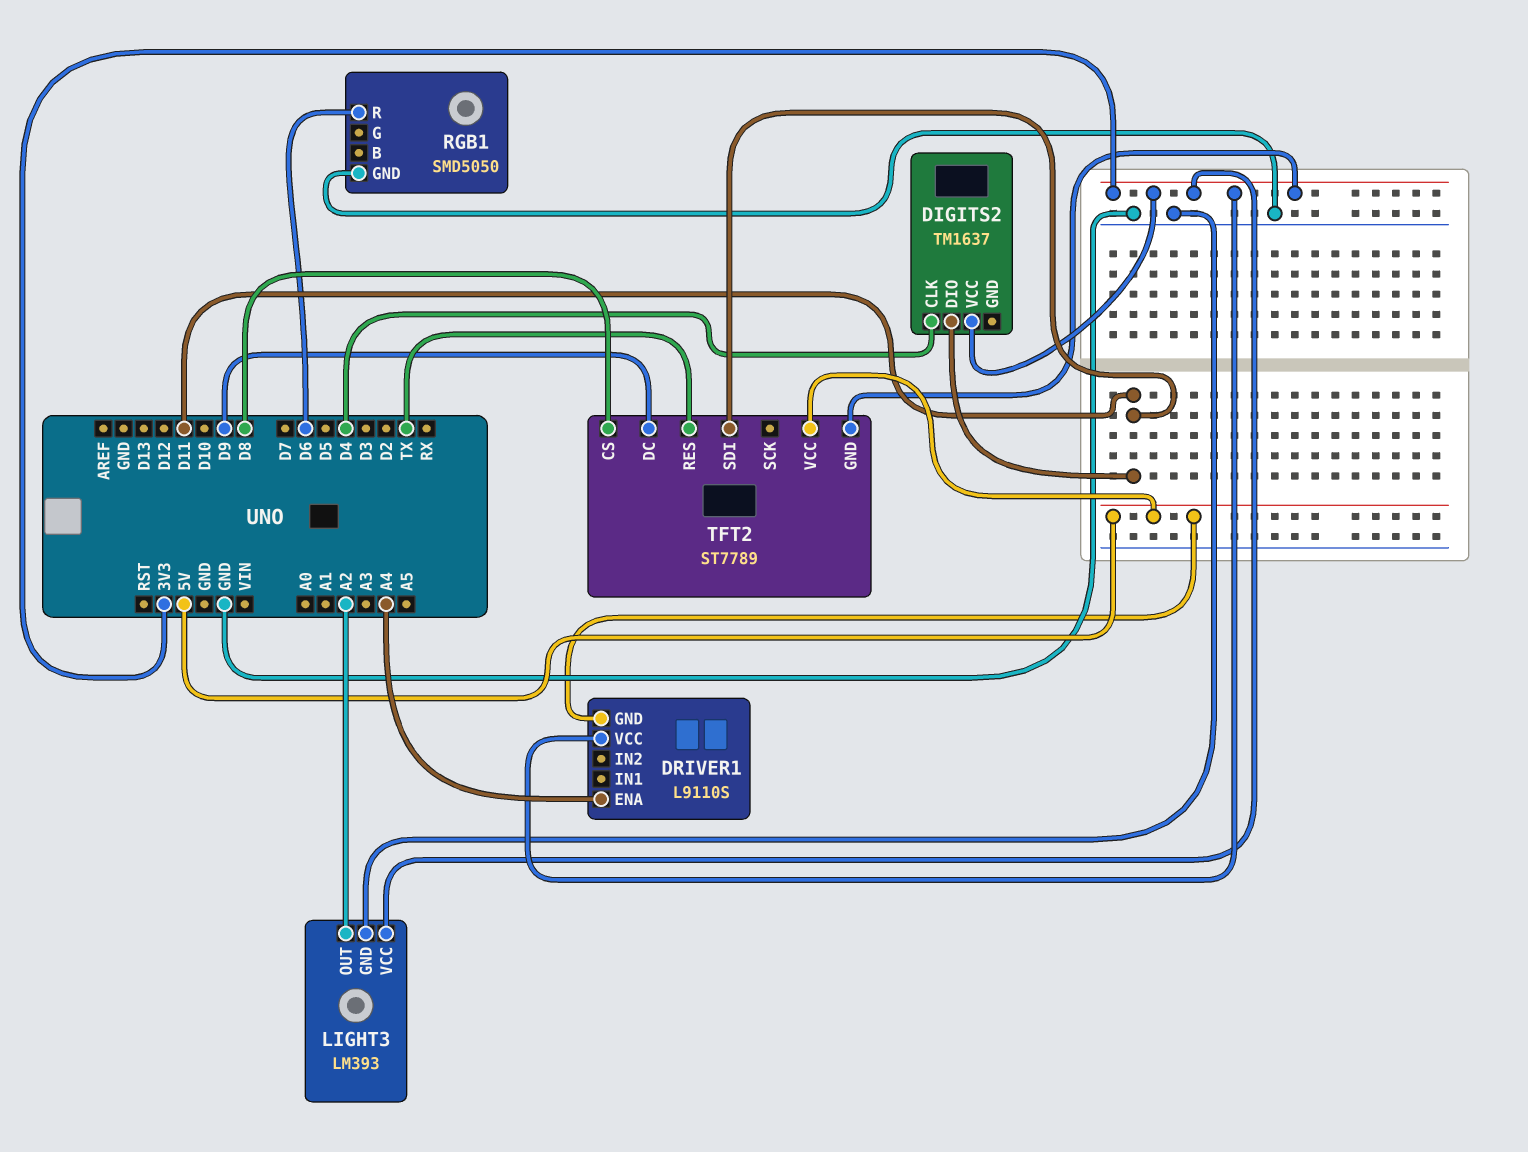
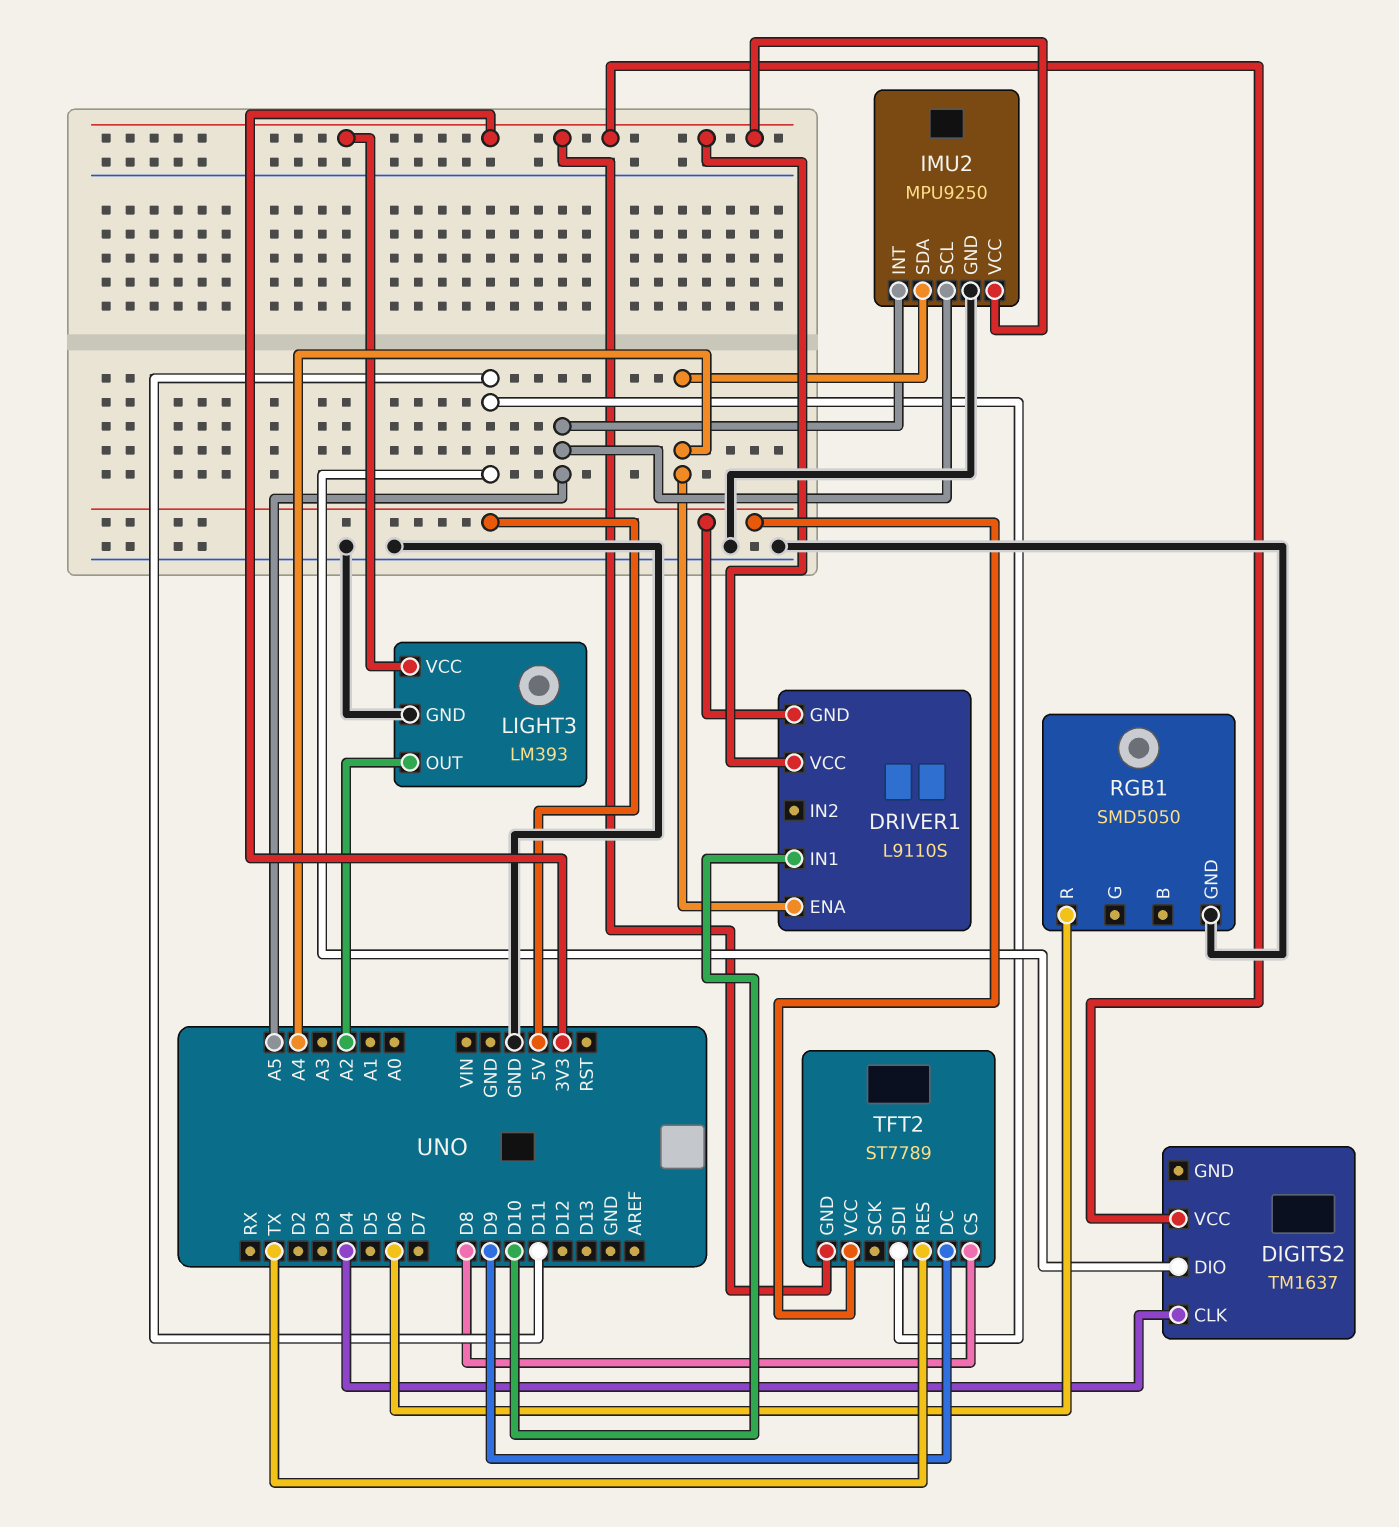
DRIVER1 pin IN1: none -> D10
IMU2: none -> MPU9250
IMU2 pin GND: none -> GND
IMU2 pin INT: none -> A5
IMU2 pin SCL: none -> A5
IMU2 pin SDA: none -> A4
IMU2 pin VCC: none -> 3V3

